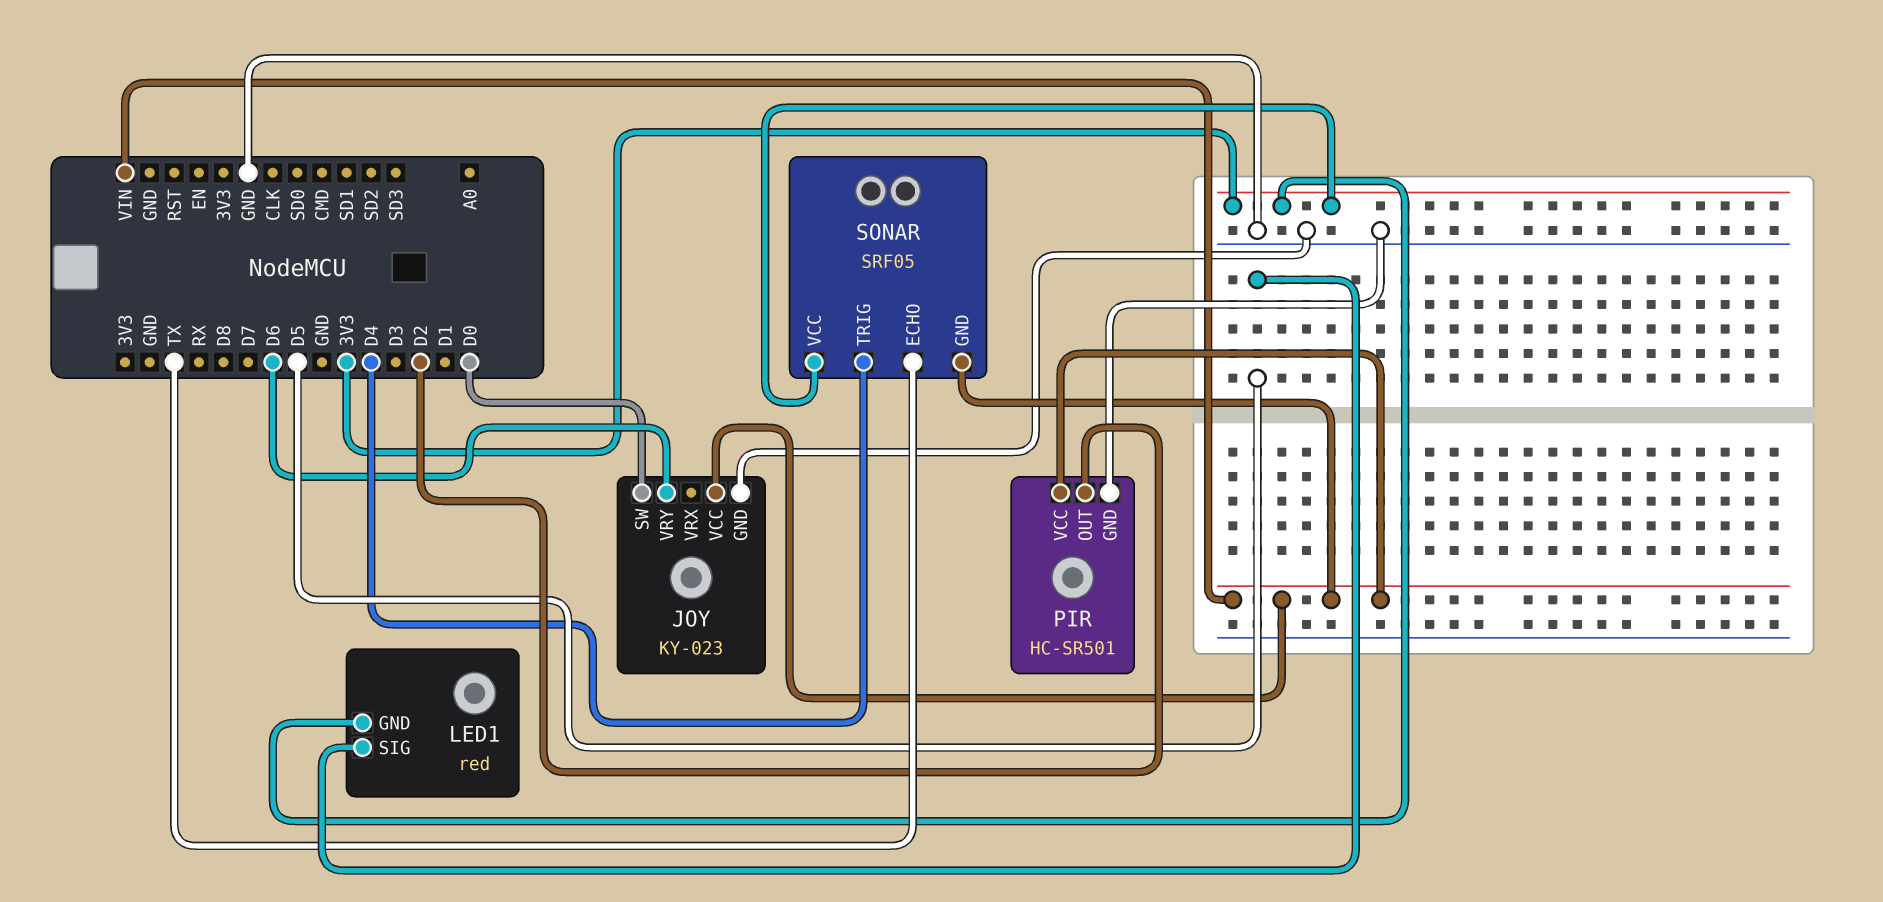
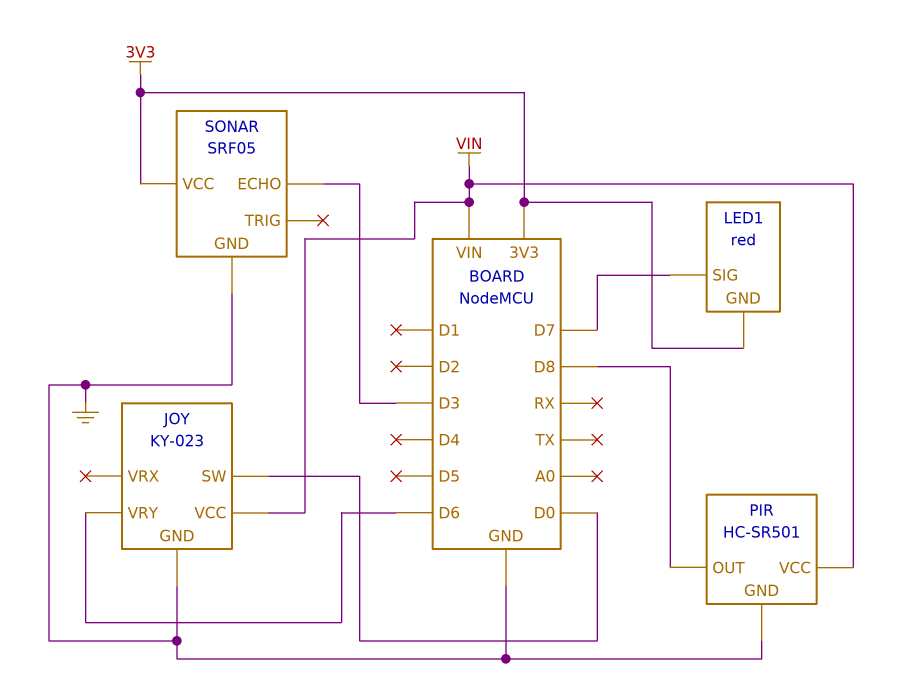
LED1 pin SIG: D5 -> D7
PIR pin OUT: D2 -> D8
SONAR pin ECHO: TX -> D3
SONAR pin GND: VIN -> GND
SONAR pin TRIG: D4 -> none

